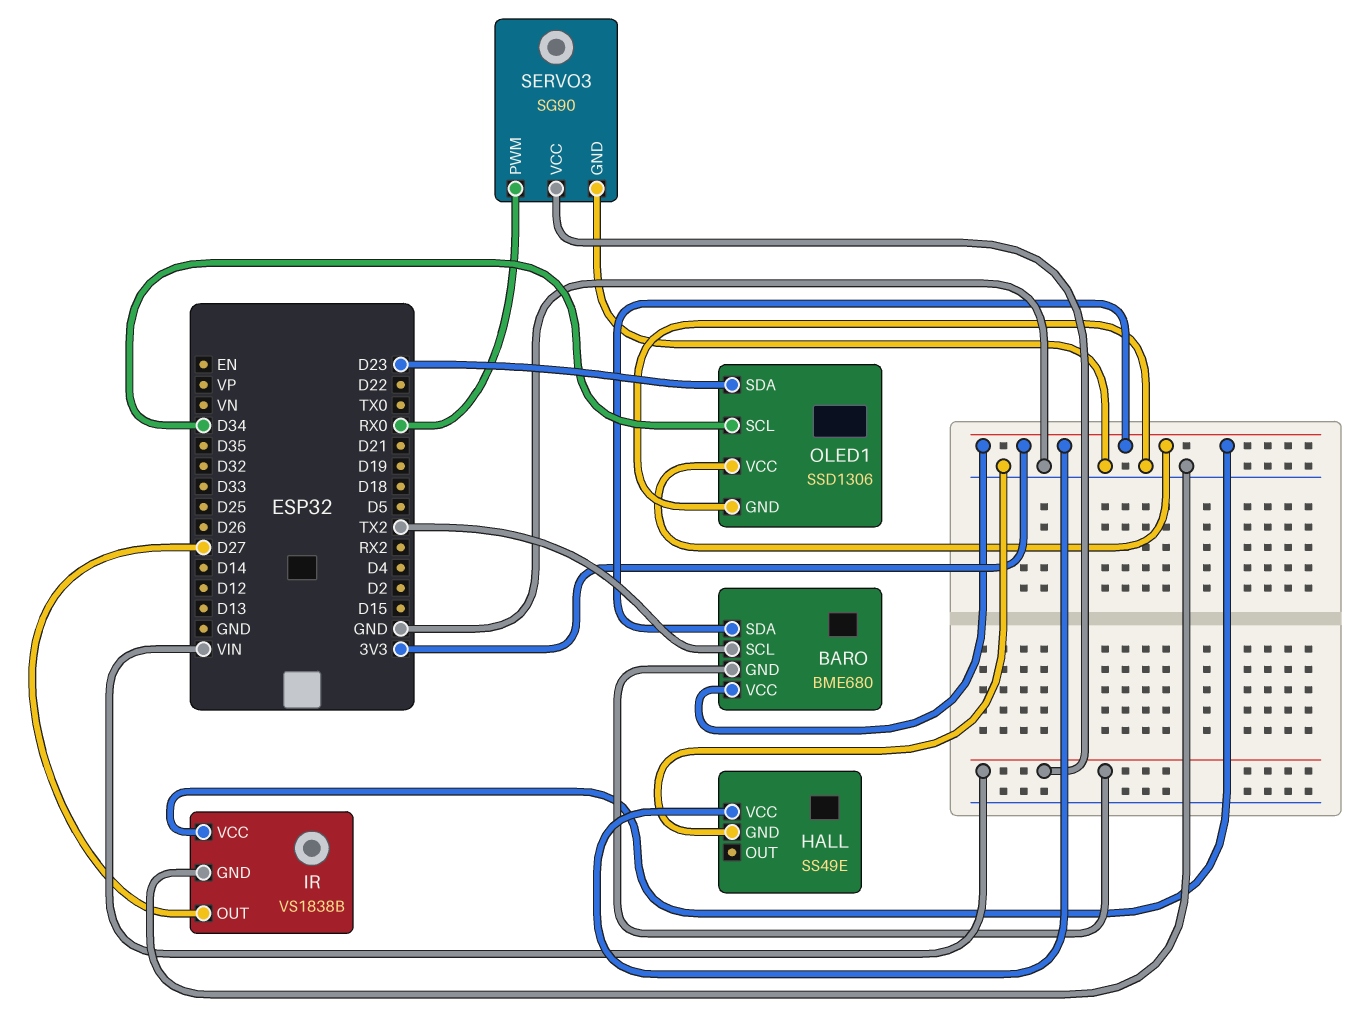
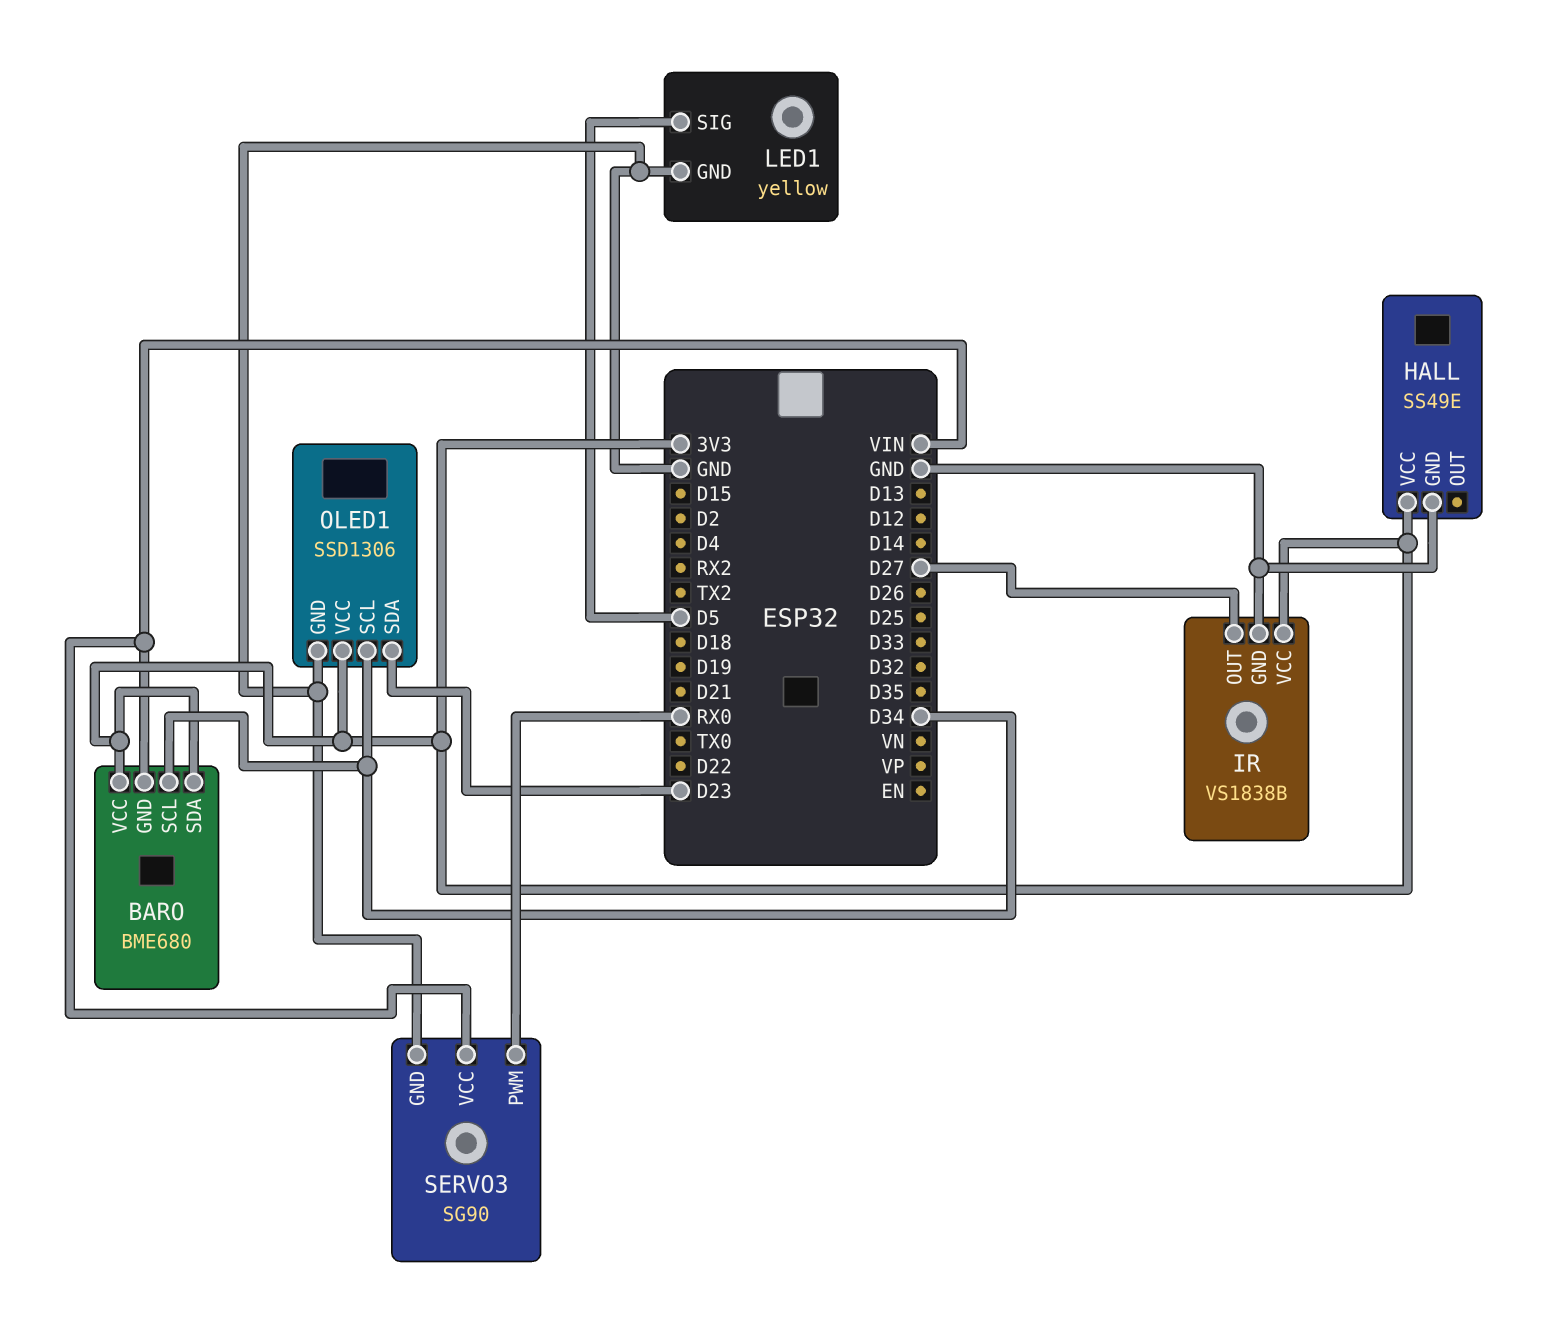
BARO pin SCL: TX2 -> D34
LED1: none -> yellow
LED1 pin GND: none -> GND
LED1 pin SIG: none -> D5

